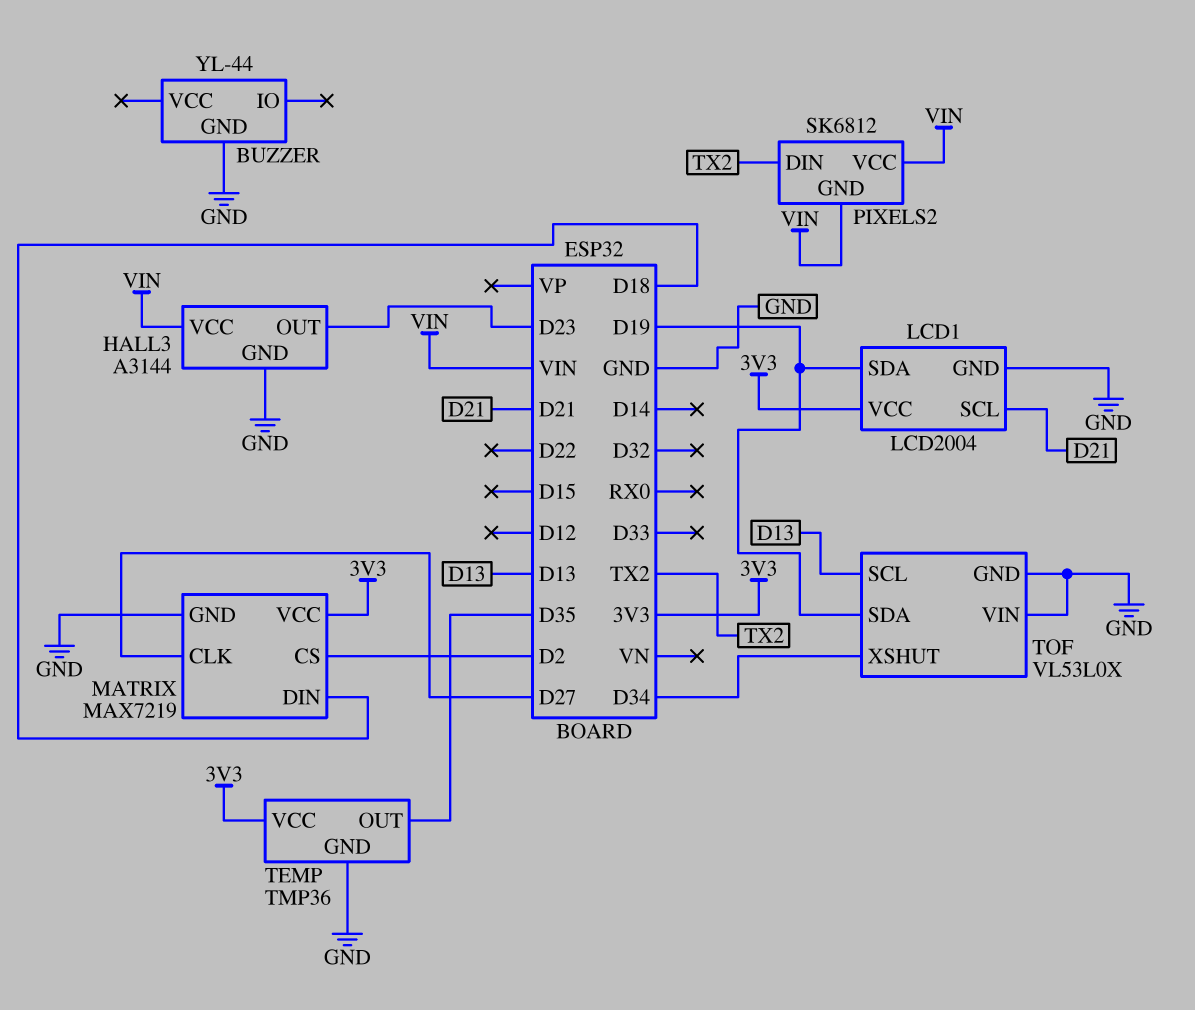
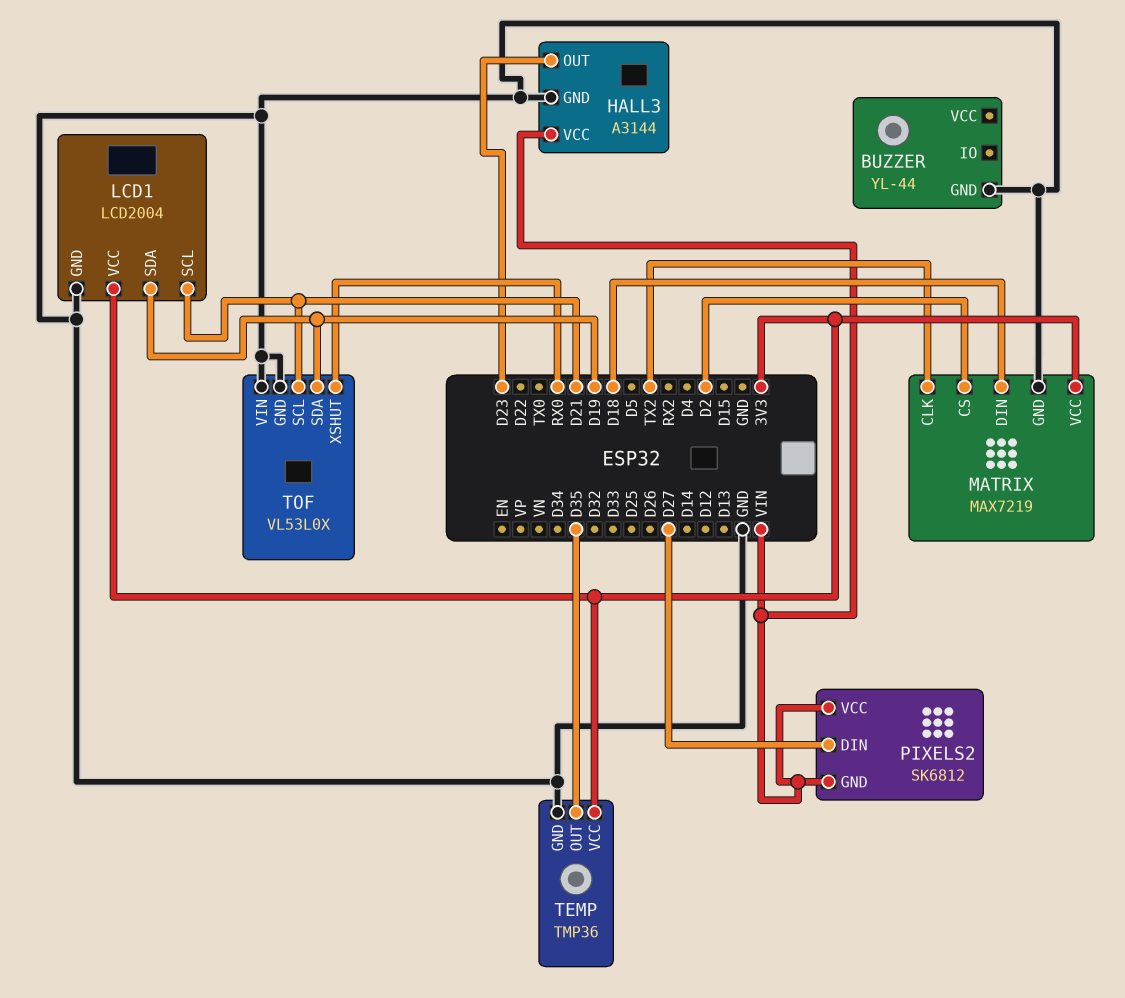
MATRIX pin CLK: D27 -> TX2
PIXELS2 pin DIN: TX2 -> D27
TOF pin SCL: D13 -> D21
TOF pin XSHUT: D34 -> RX0

